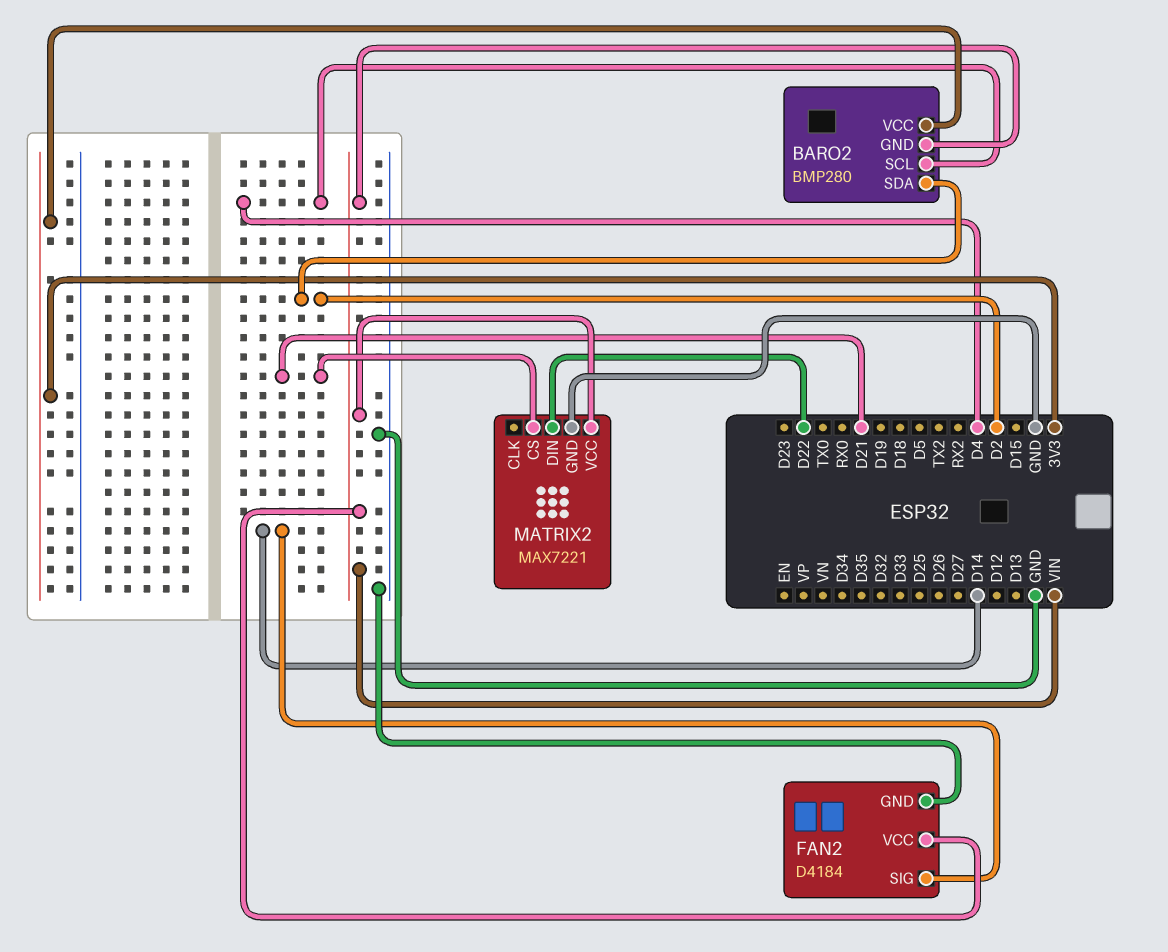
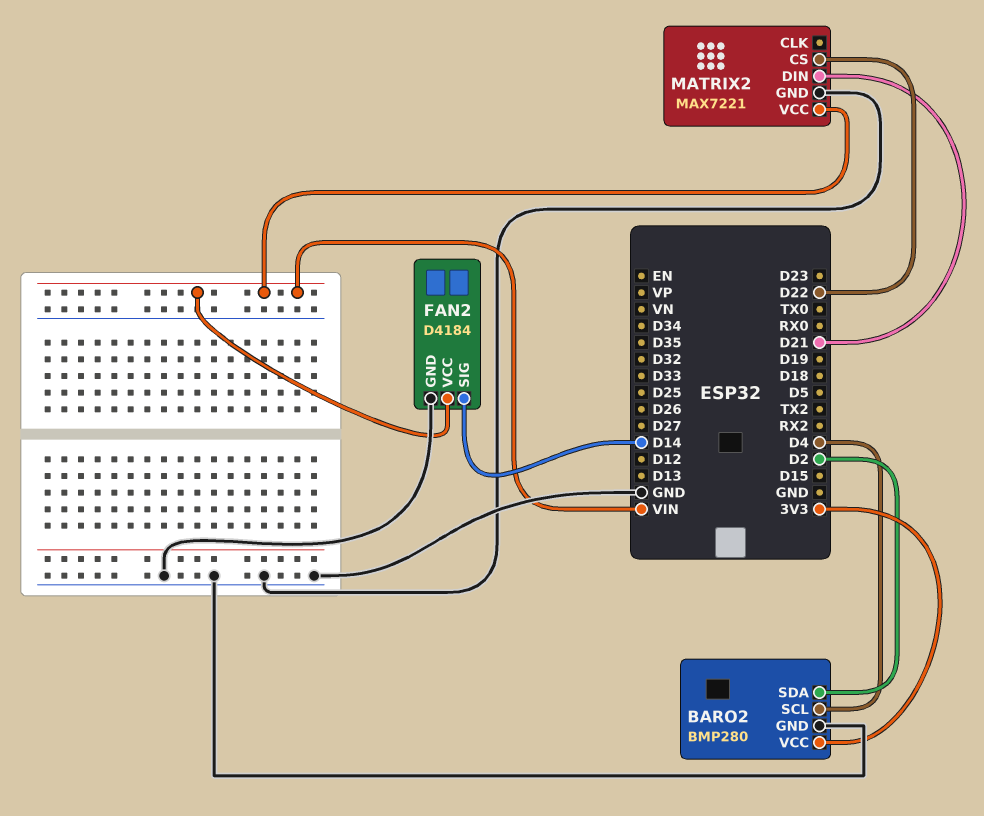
BARO2 pin GND: VIN -> GND
MATRIX2 pin CS: D21 -> D22
MATRIX2 pin DIN: D22 -> D21

